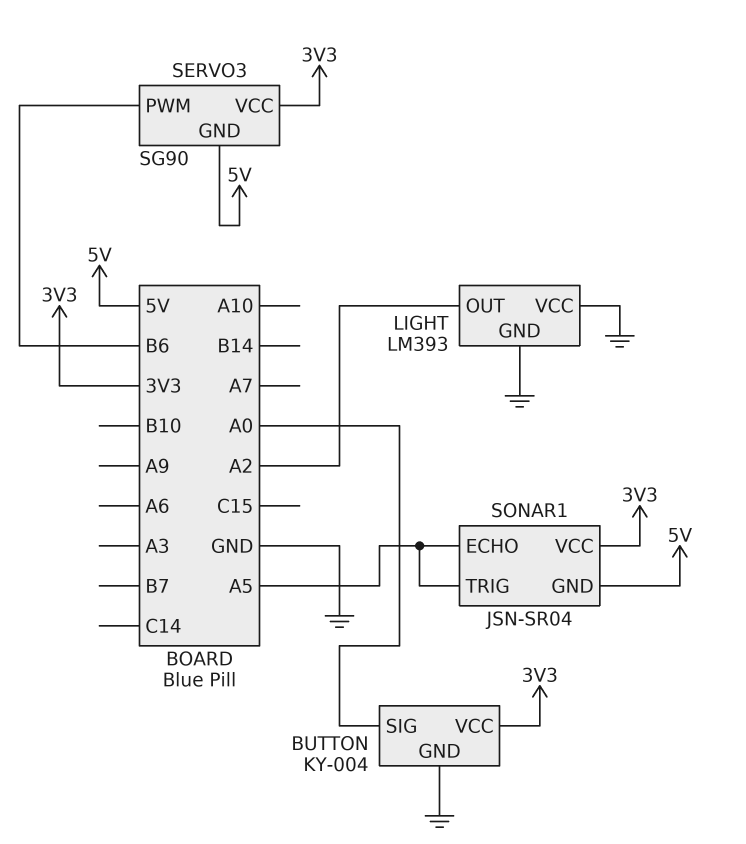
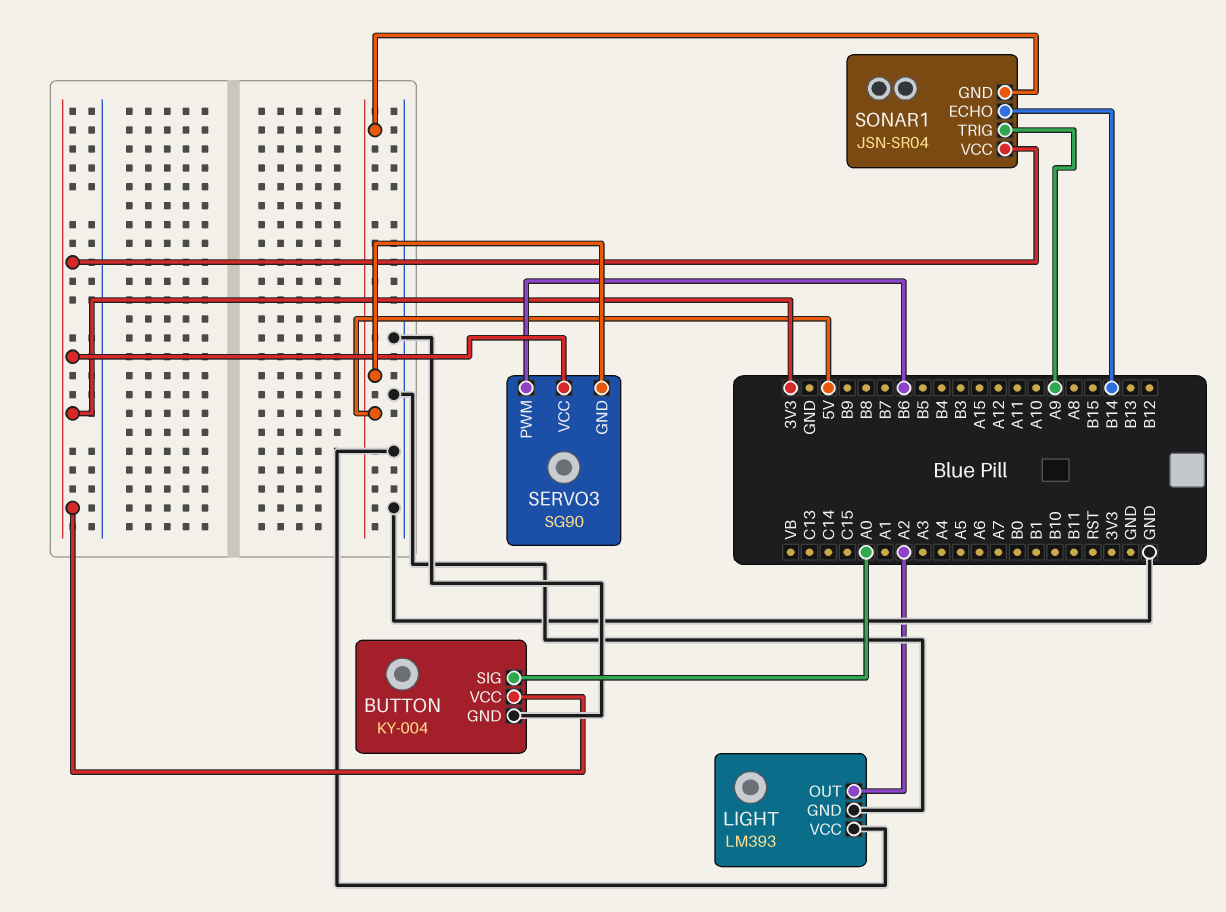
SONAR1 pin ECHO: A5 -> B14
SONAR1 pin TRIG: A5 -> A9

